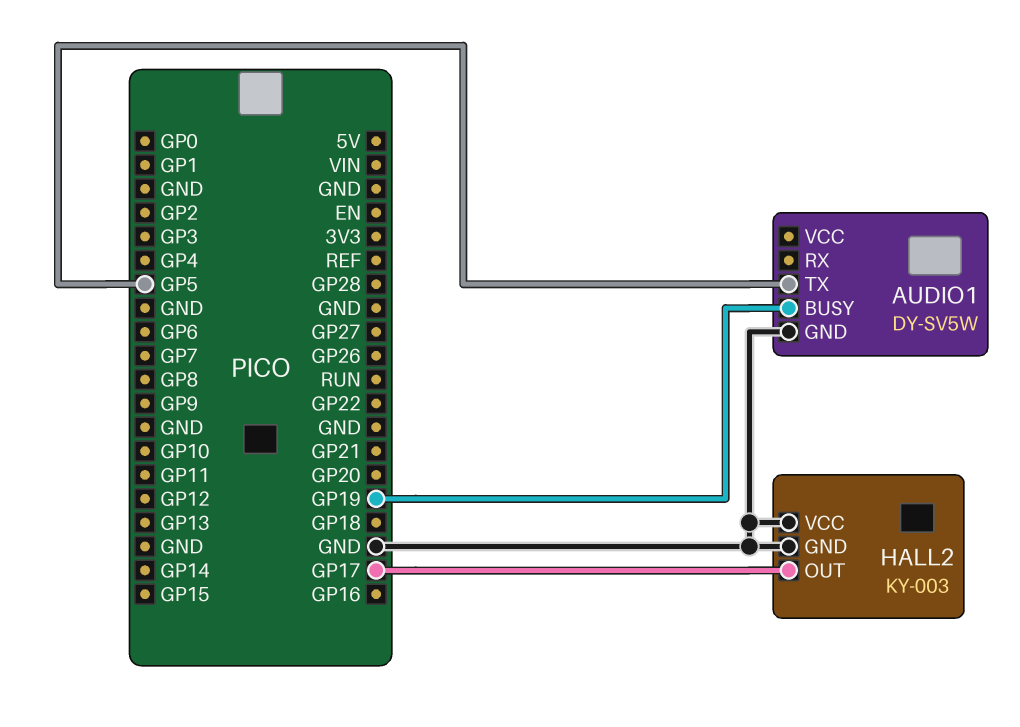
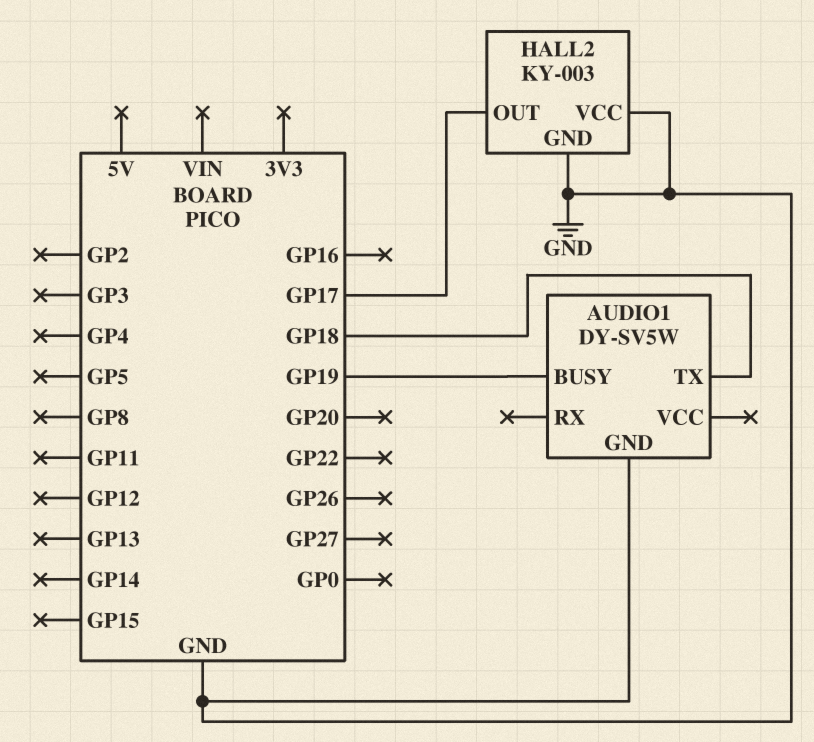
AUDIO1 pin TX: GP5 -> GP18

